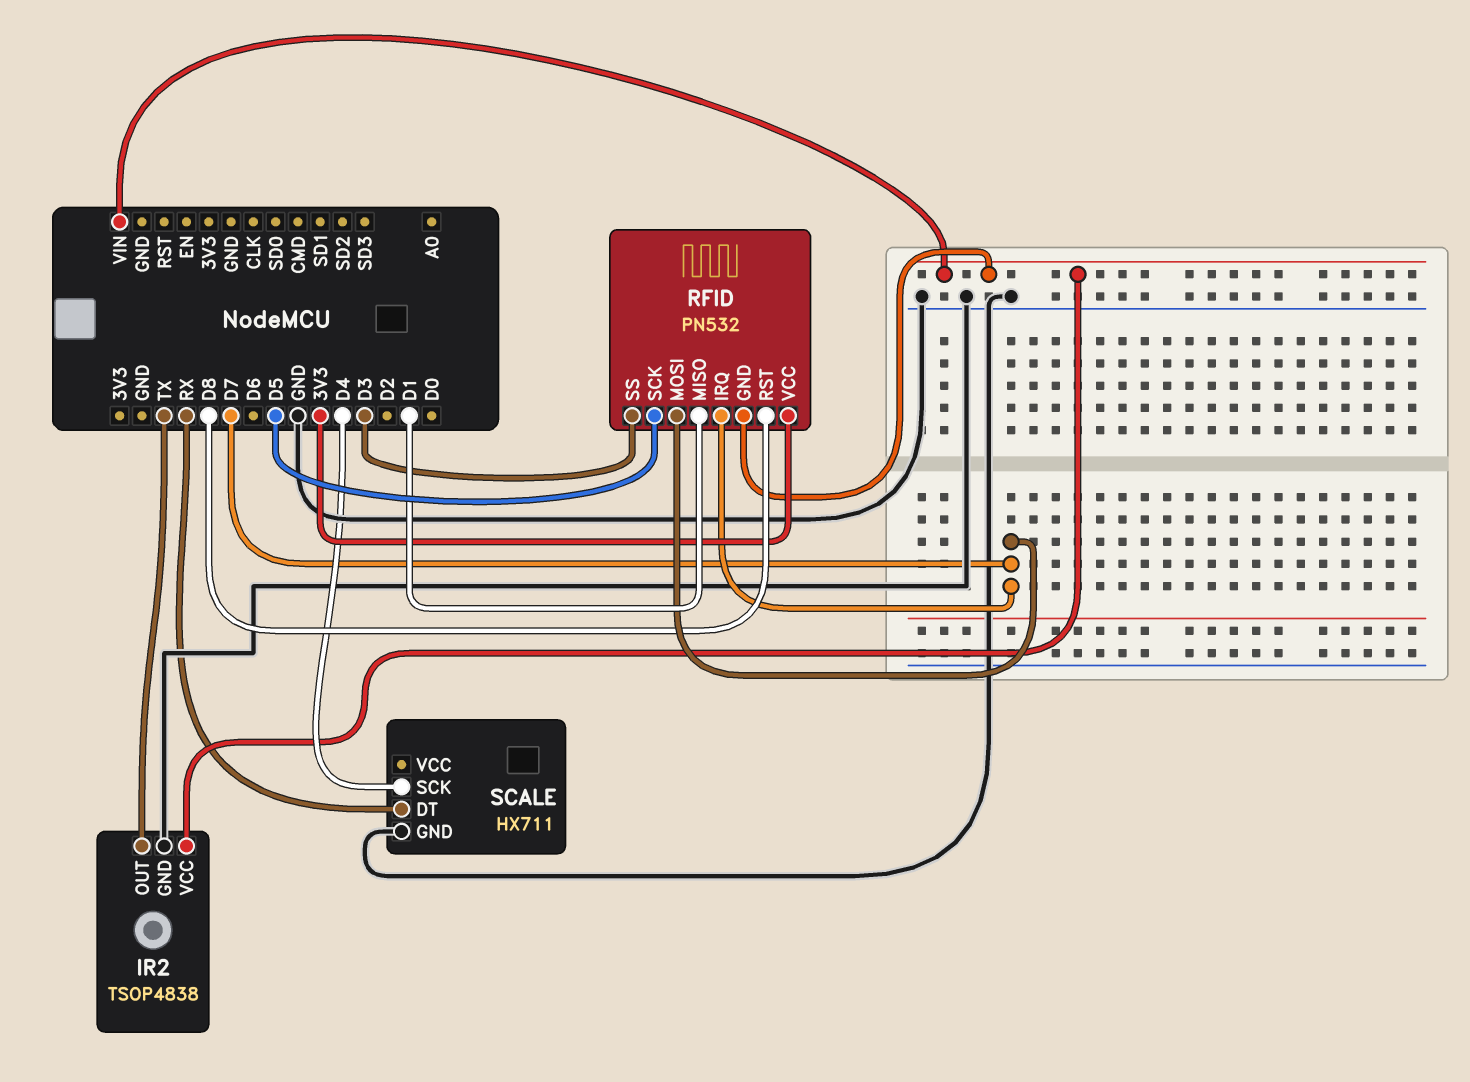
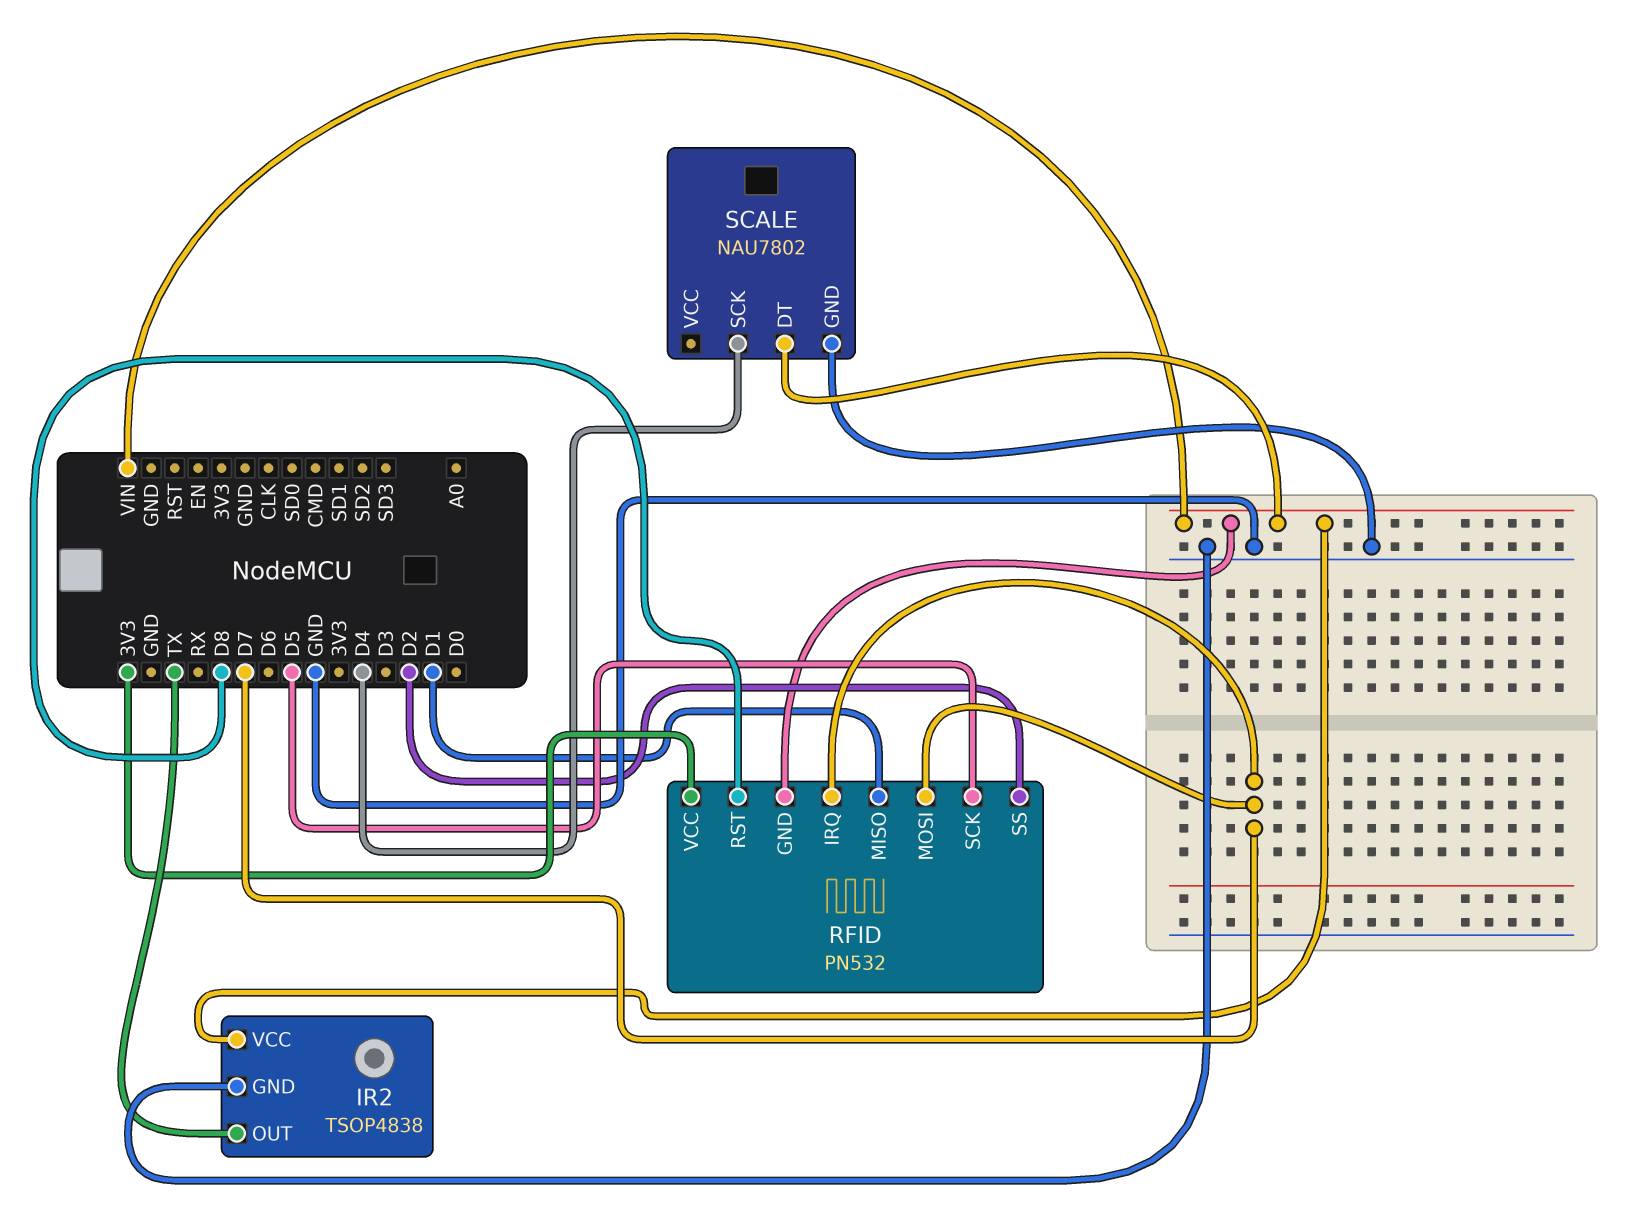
RFID pin SS: D3 -> D2
SCALE: HX711 -> NAU7802
SCALE pin DT: RX -> VIN

